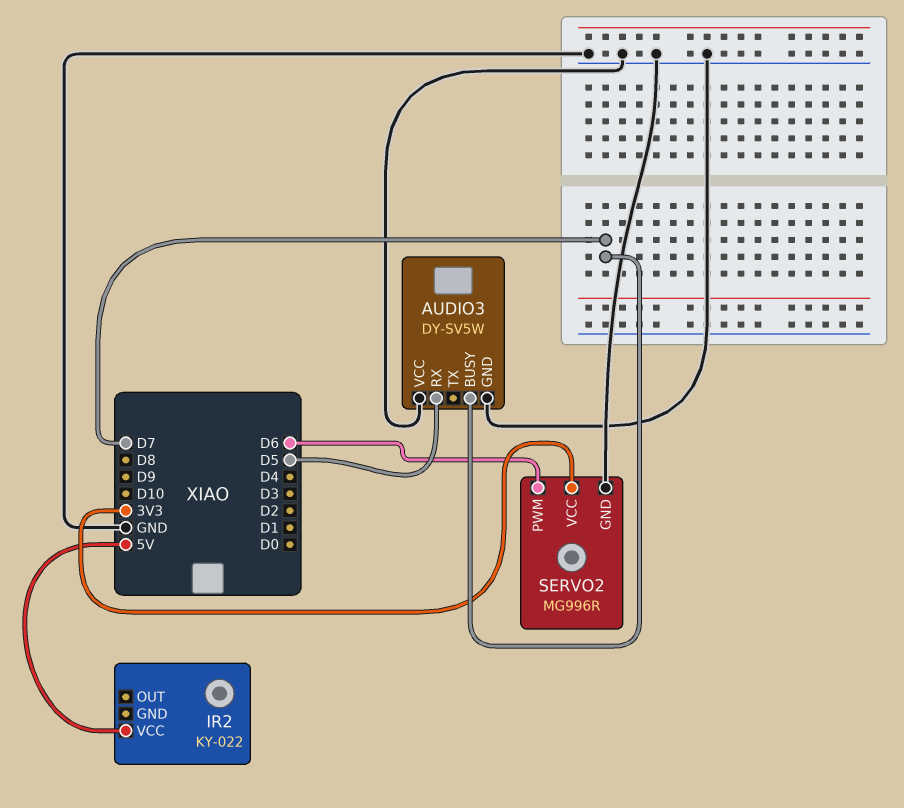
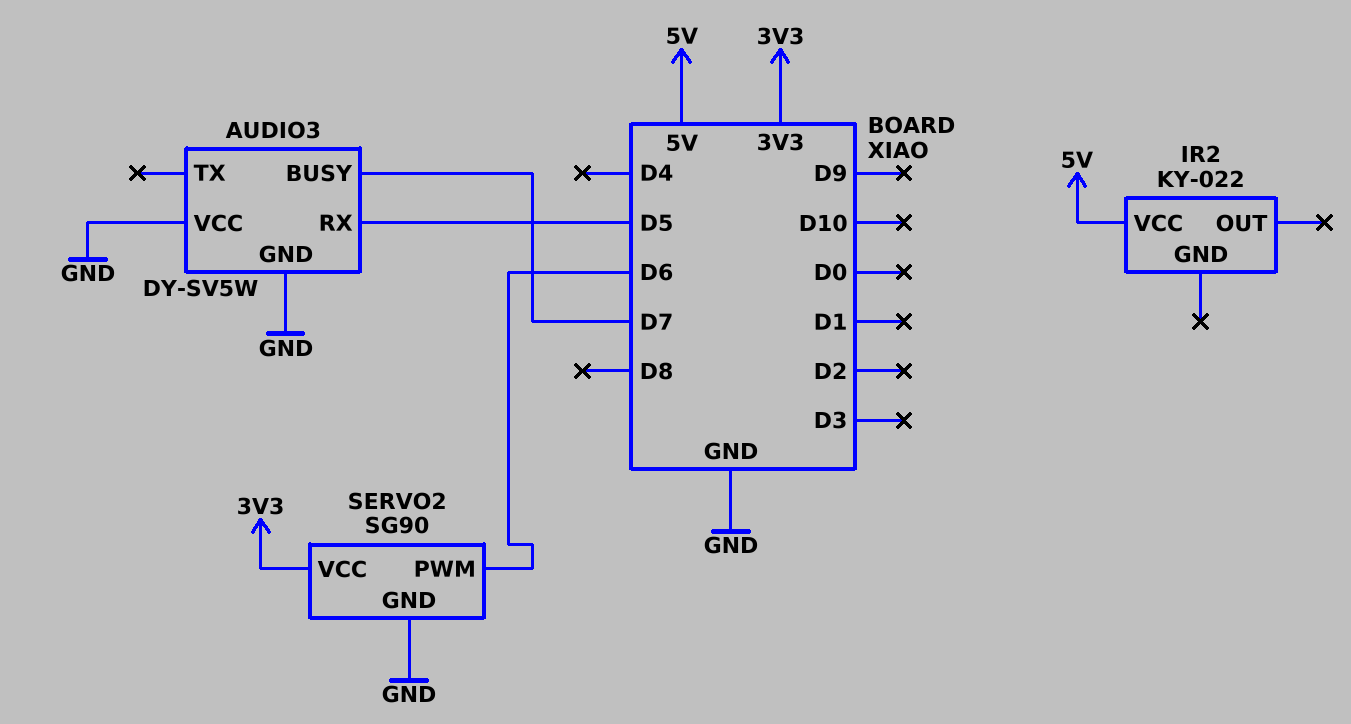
SERVO2: MG996R -> SG90

